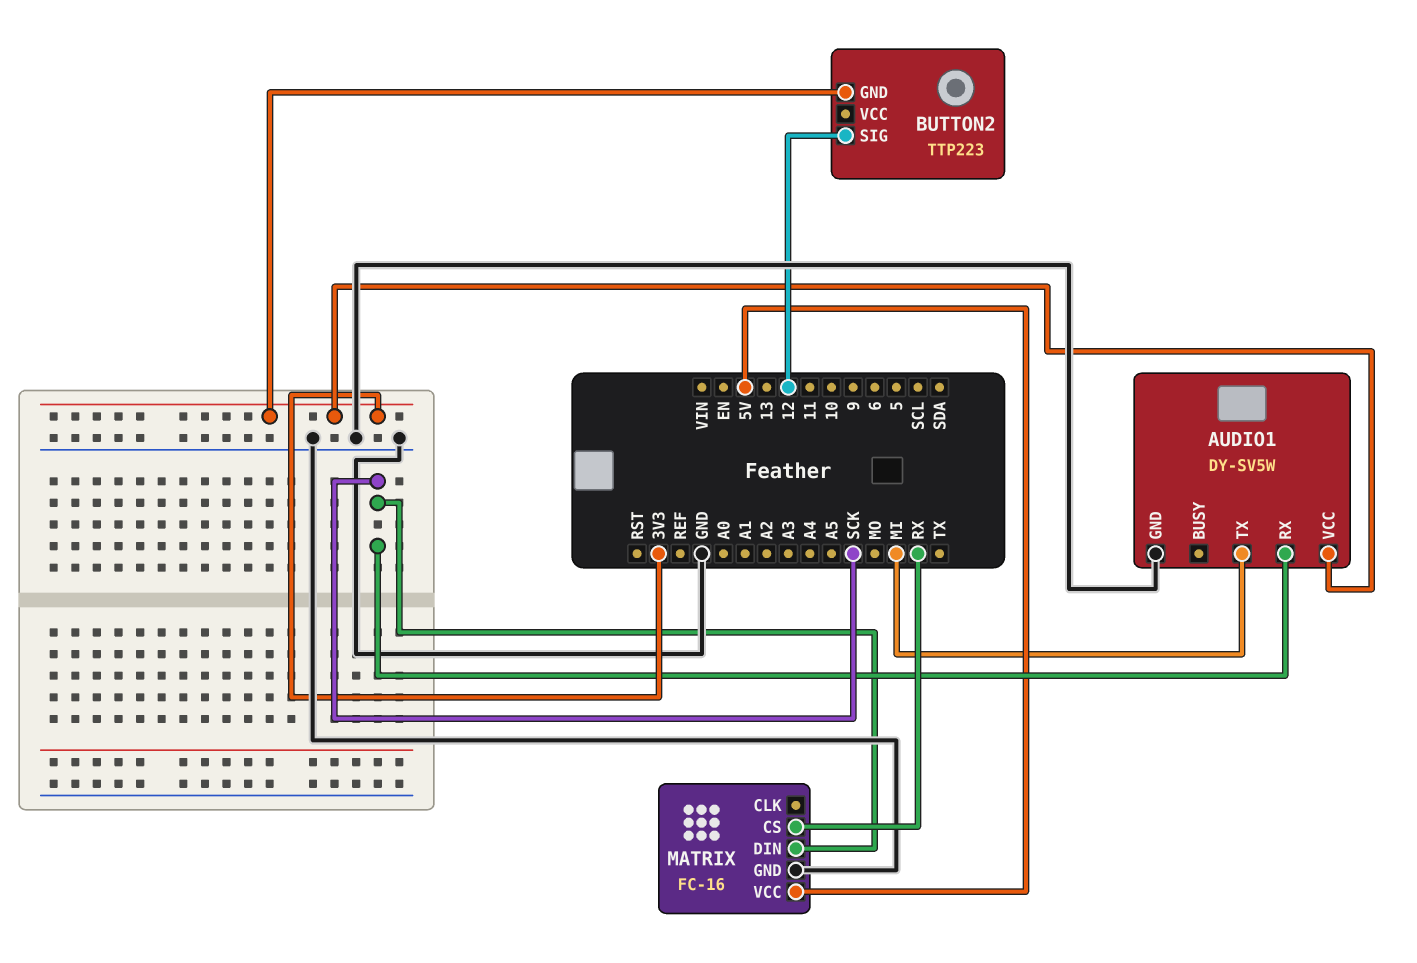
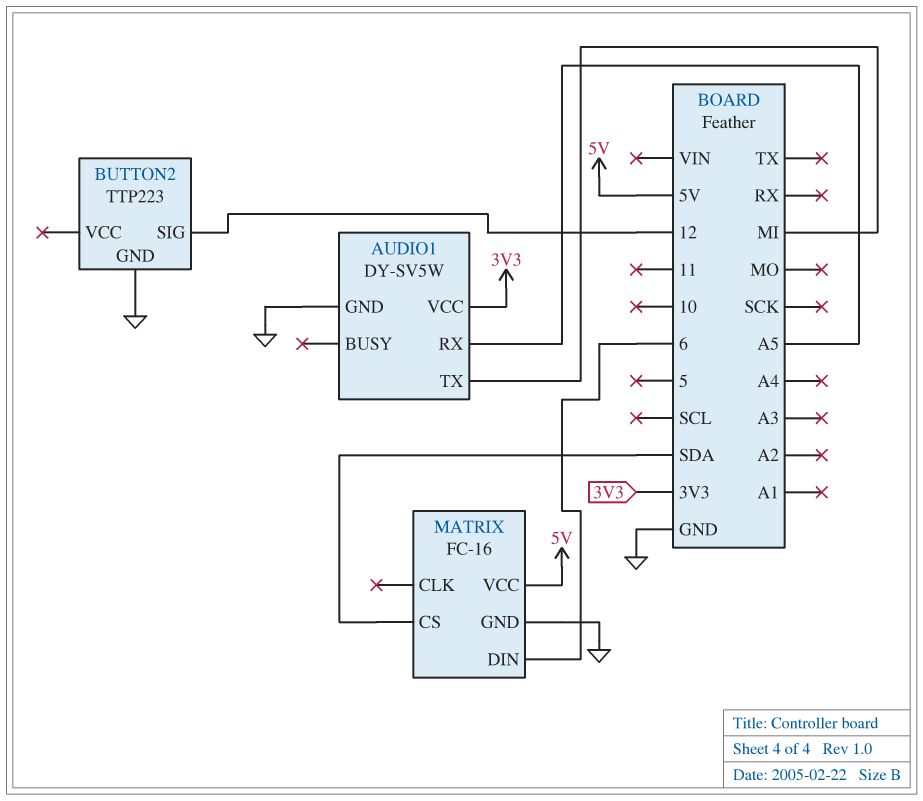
AUDIO1 pin RX: SCK -> A5
BUTTON2 pin GND: 3V3 -> GND
MATRIX pin CS: RX -> SDA
MATRIX pin DIN: SCK -> 6

